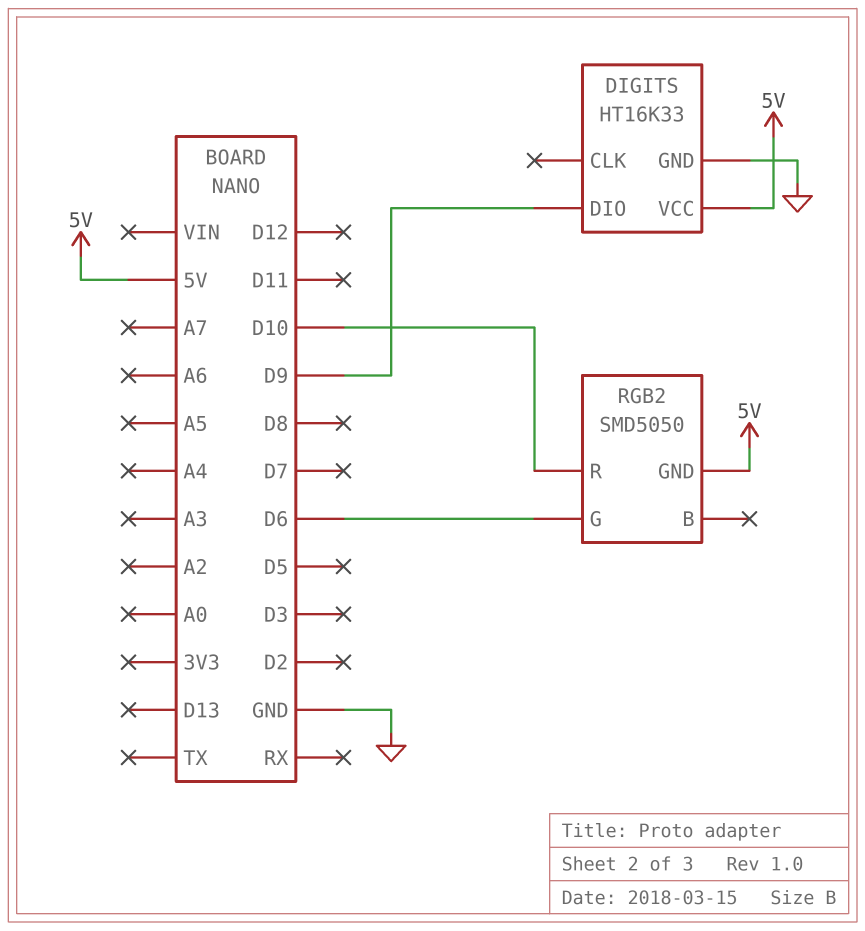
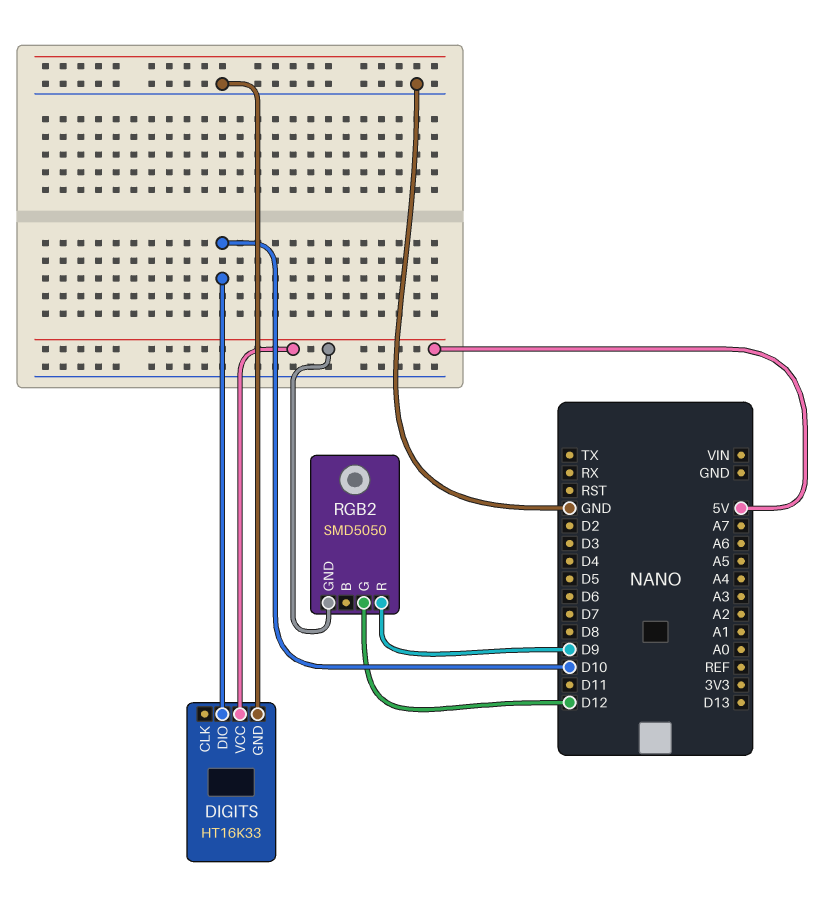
DIGITS pin DIO: D9 -> D10
RGB2 pin G: D6 -> D12
RGB2 pin R: D10 -> D9

